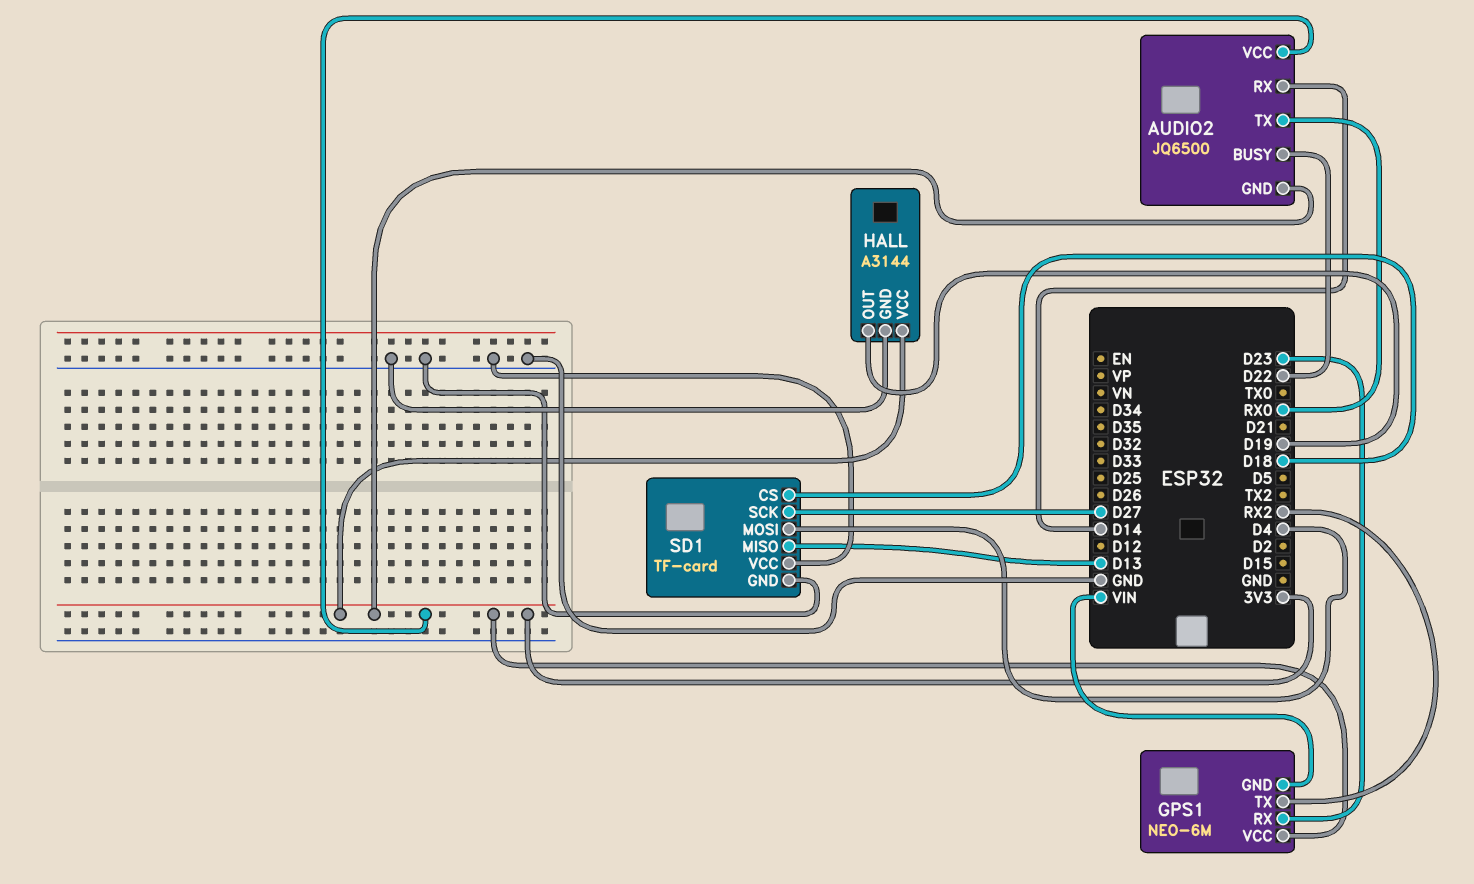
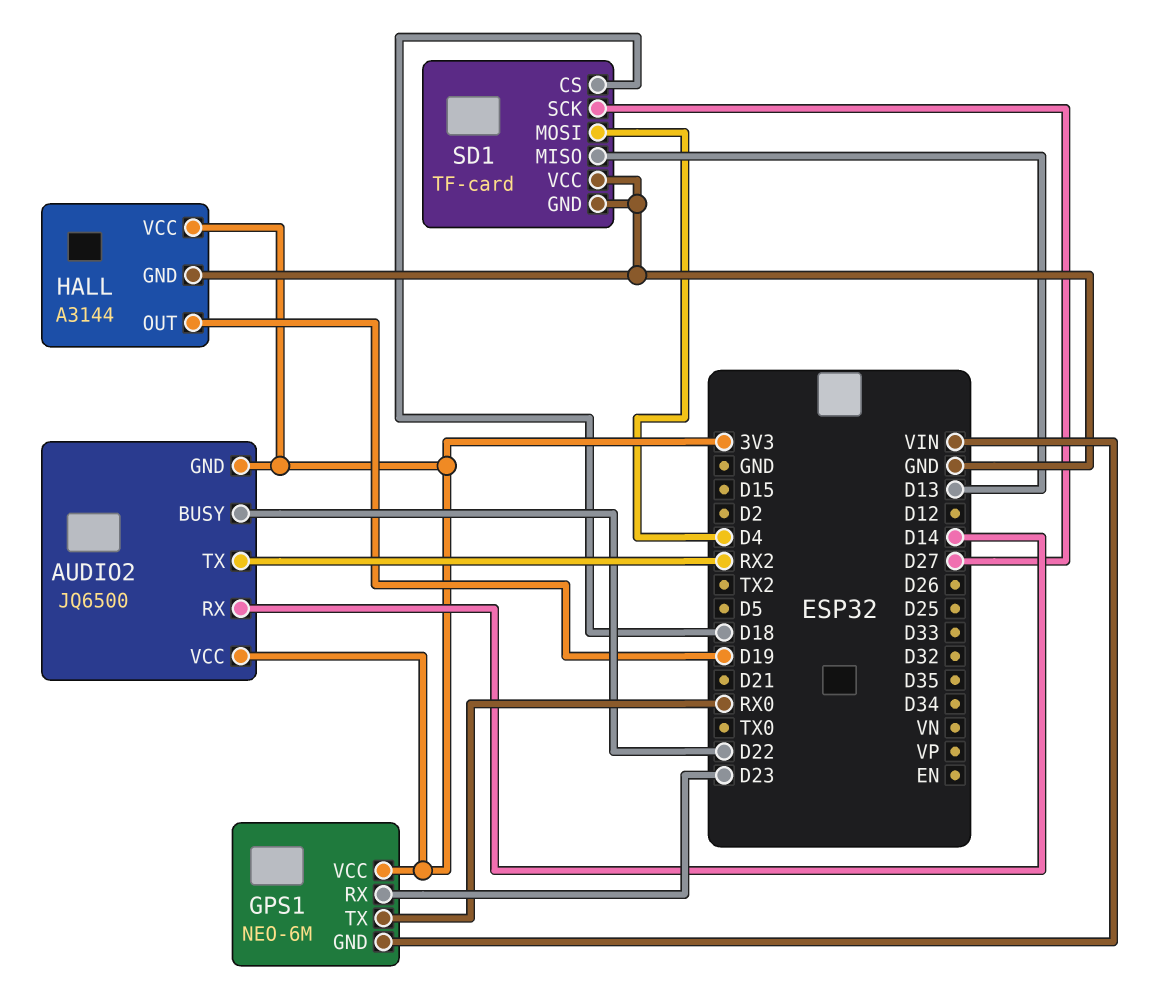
AUDIO2 pin TX: RX0 -> RX2
GPS1 pin TX: RX2 -> RX0

